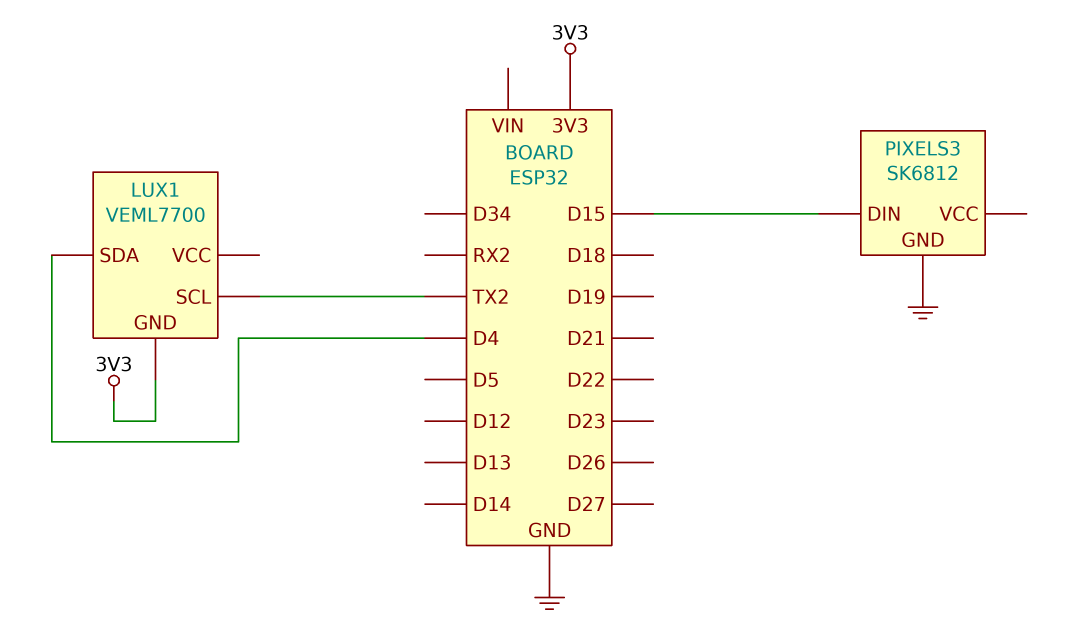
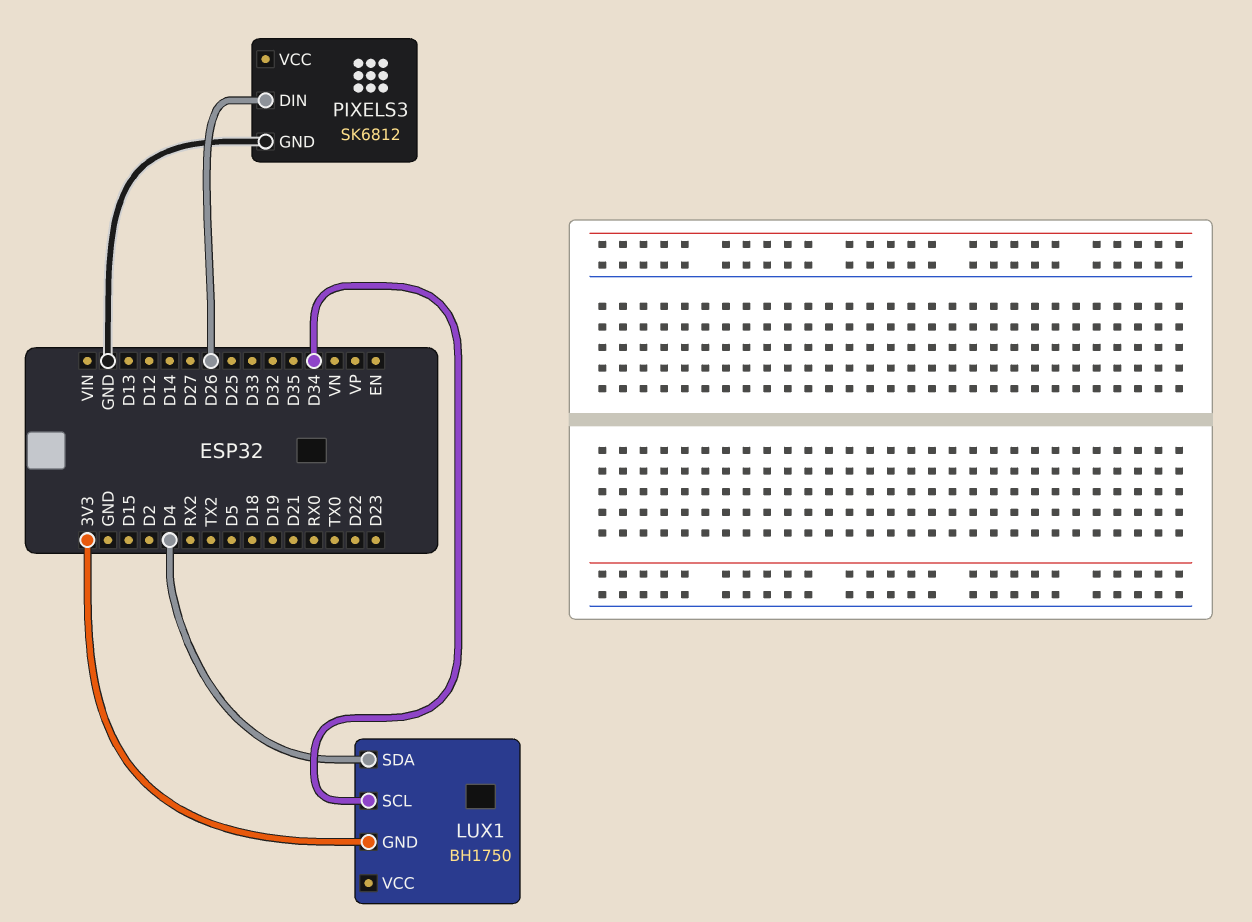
LUX1: VEML7700 -> BH1750
LUX1 pin SCL: TX2 -> D34
PIXELS3 pin DIN: D15 -> D26

